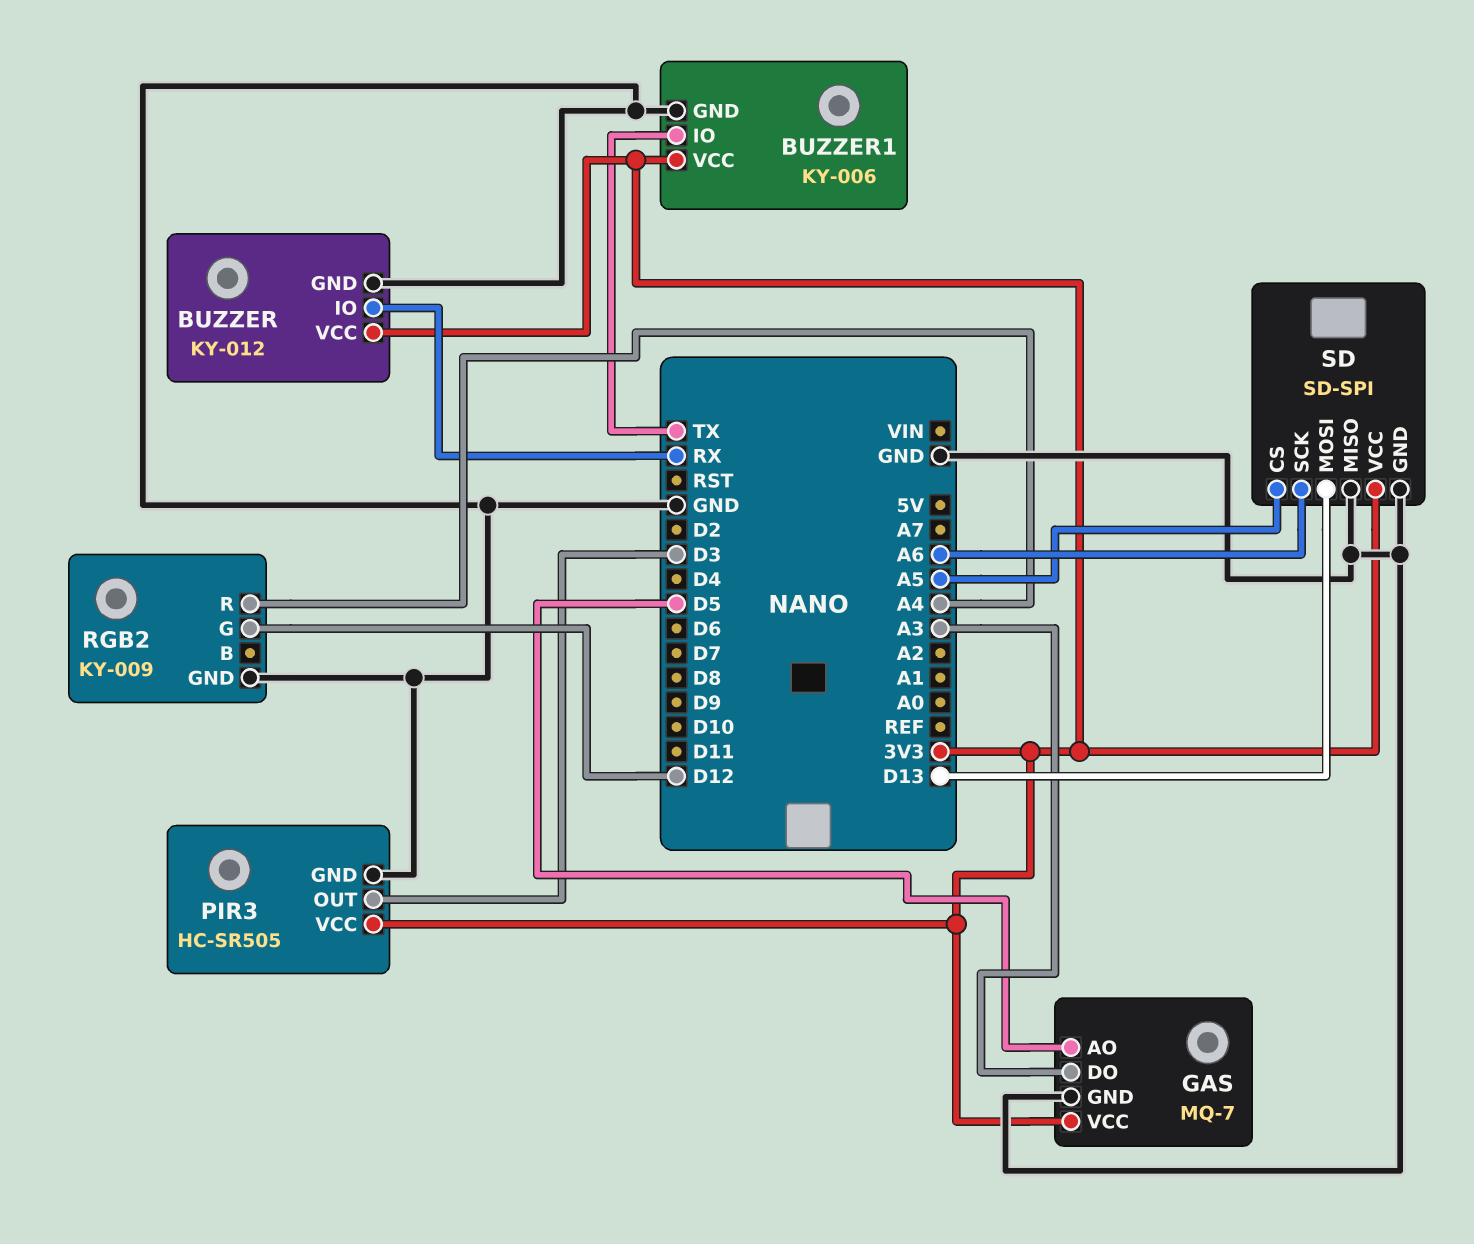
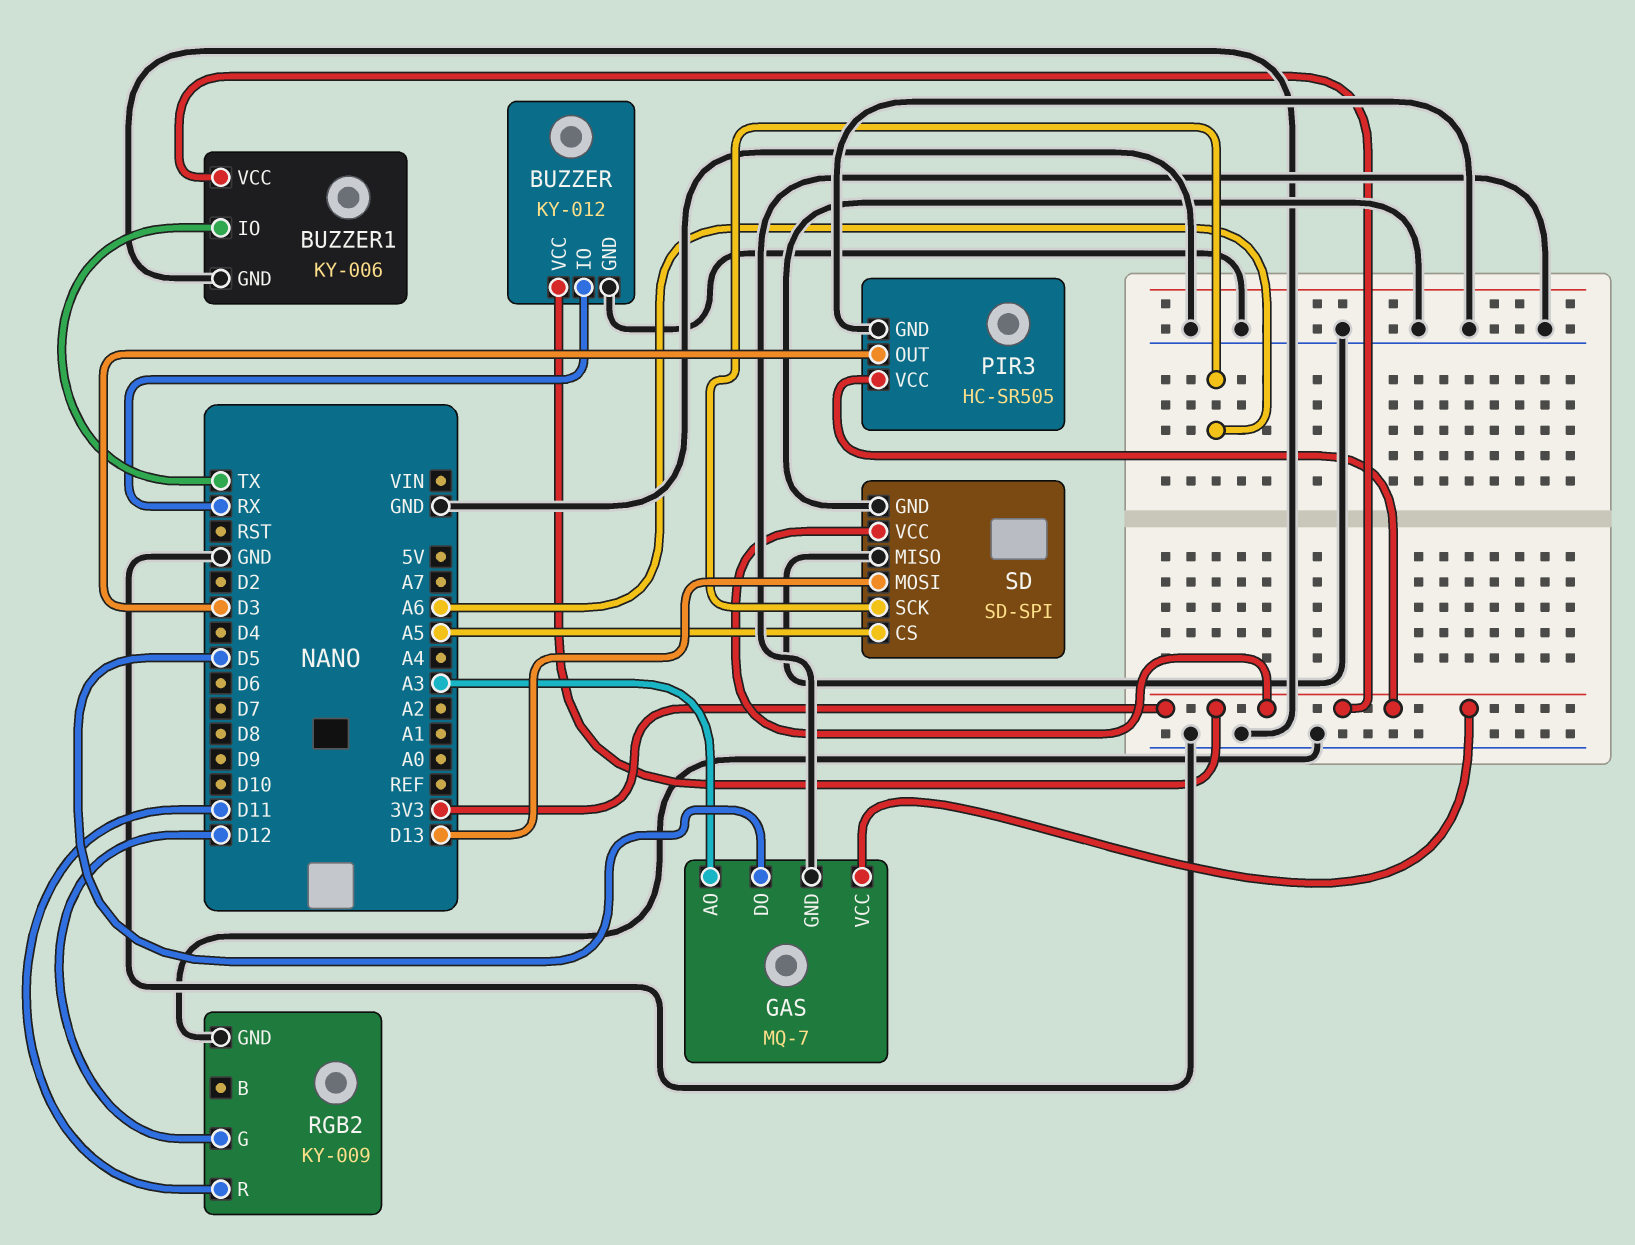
GAS pin AO: D5 -> A3
GAS pin DO: A3 -> D5
RGB2 pin R: A4 -> D11

